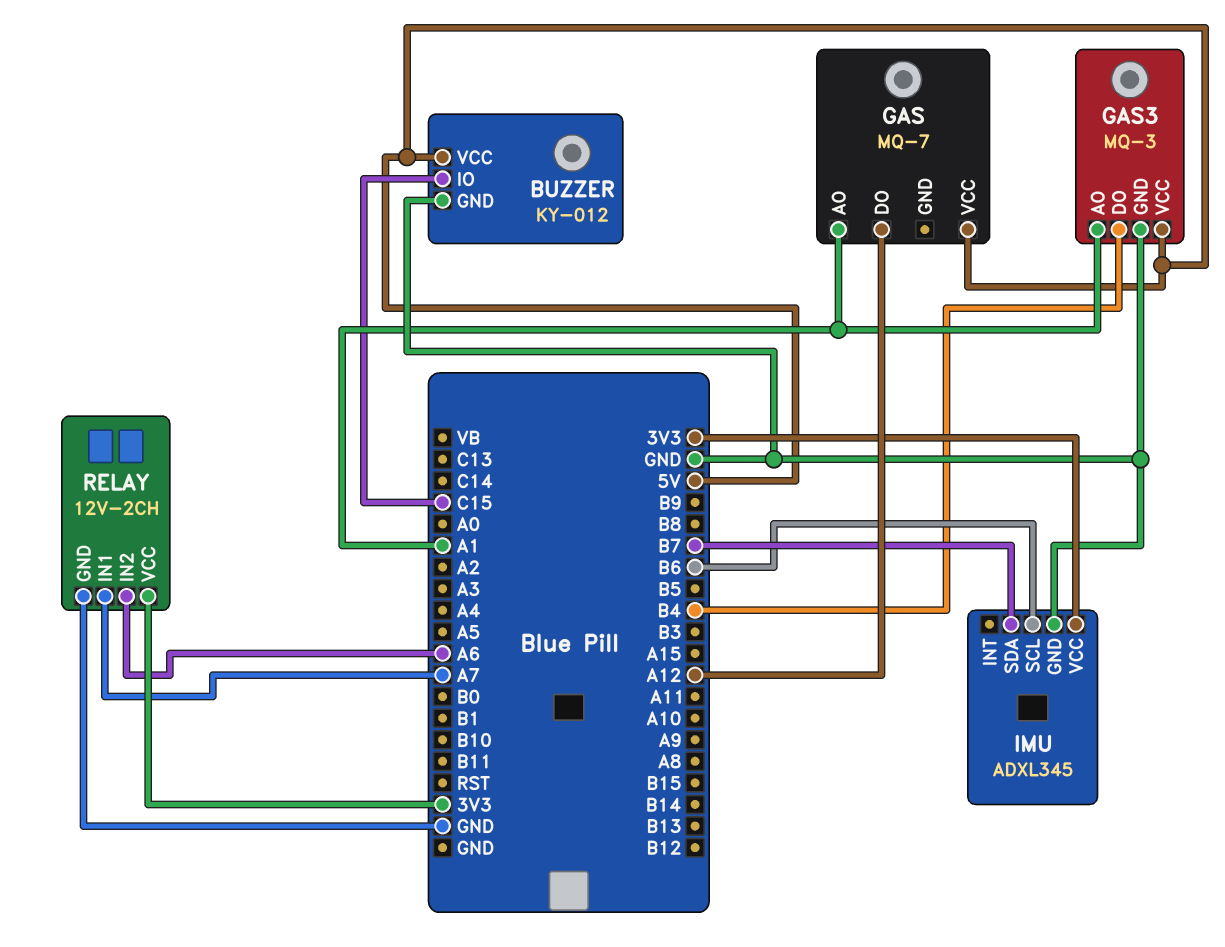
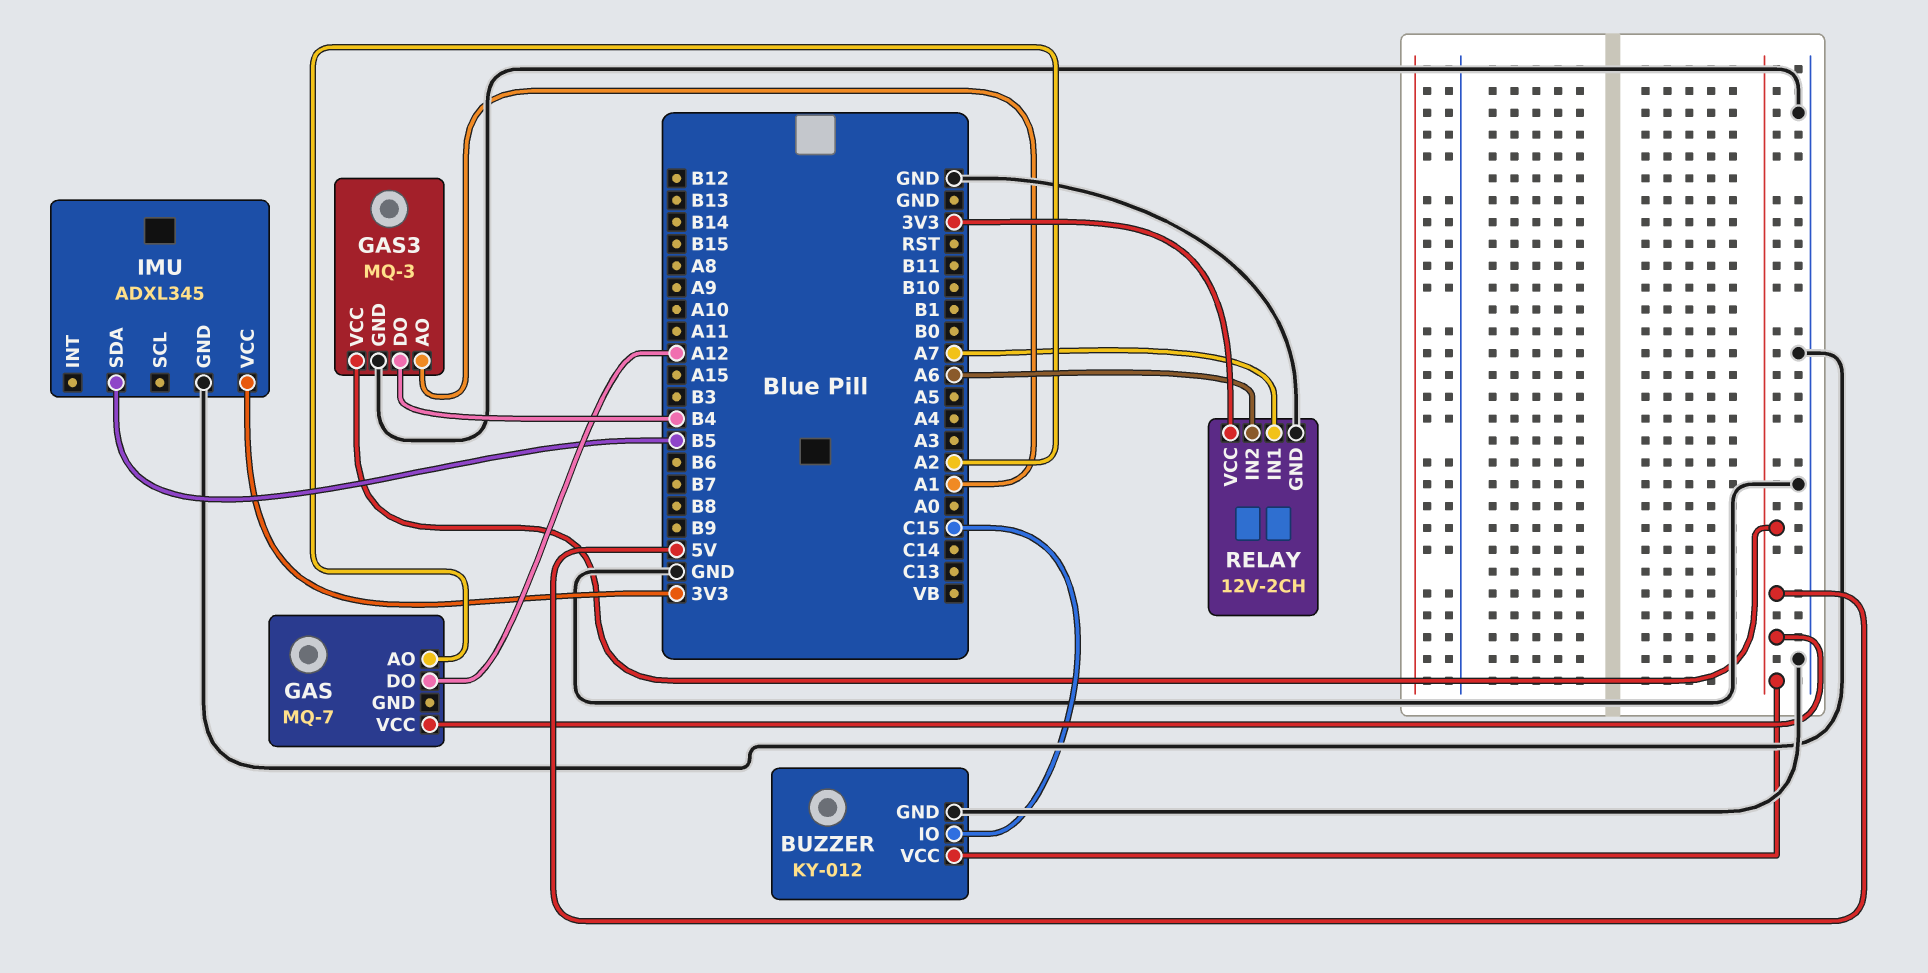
GAS pin AO: A1 -> A2
IMU pin SCL: B6 -> none
IMU pin SDA: B7 -> B5

